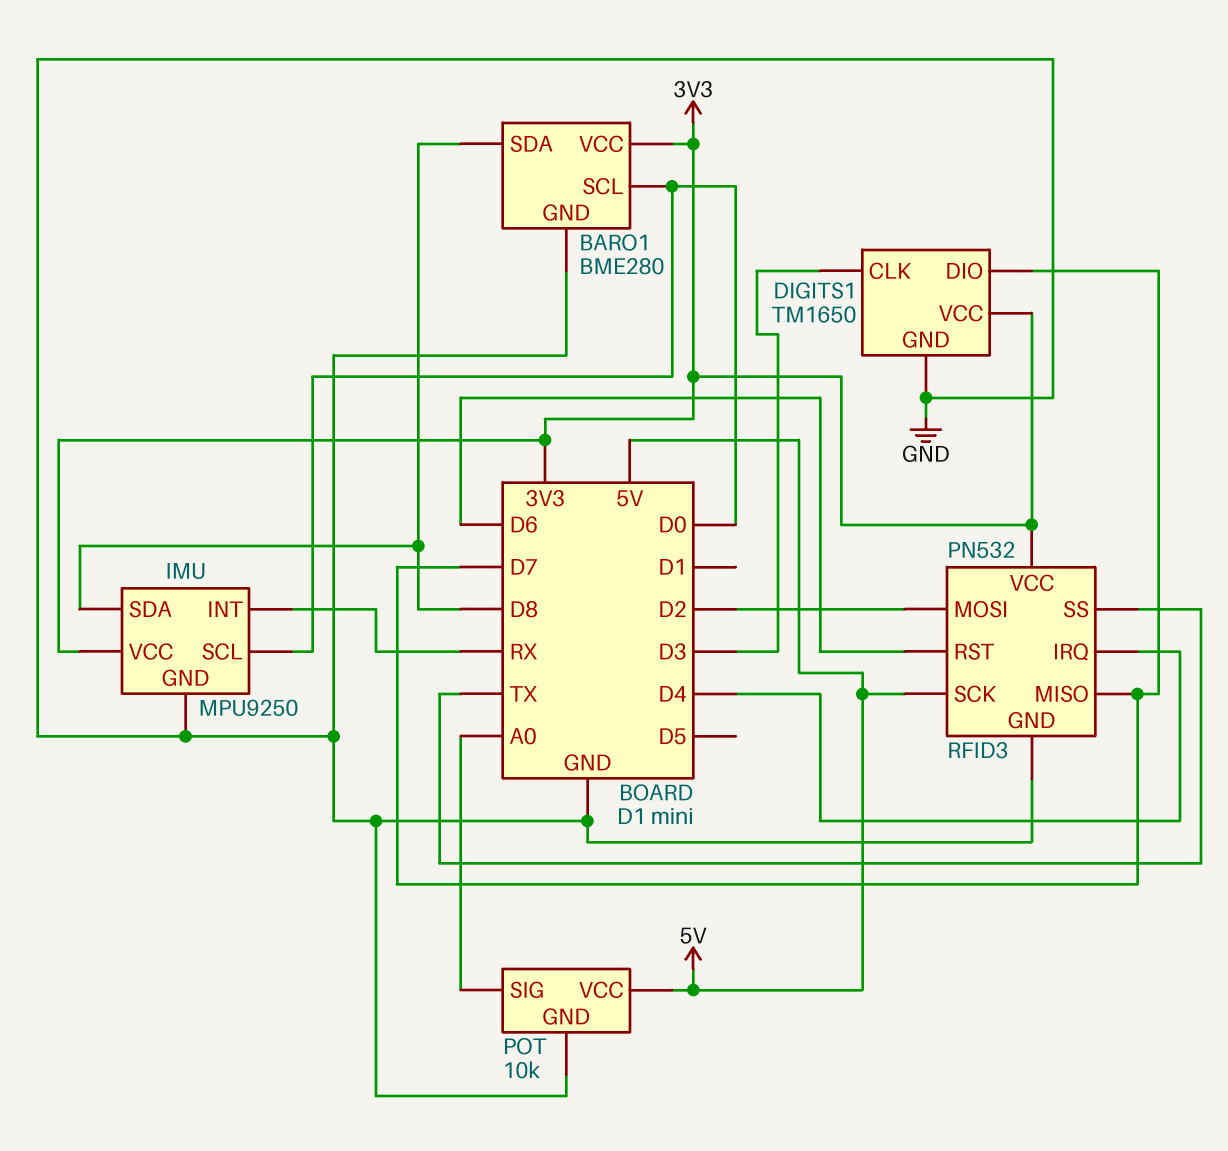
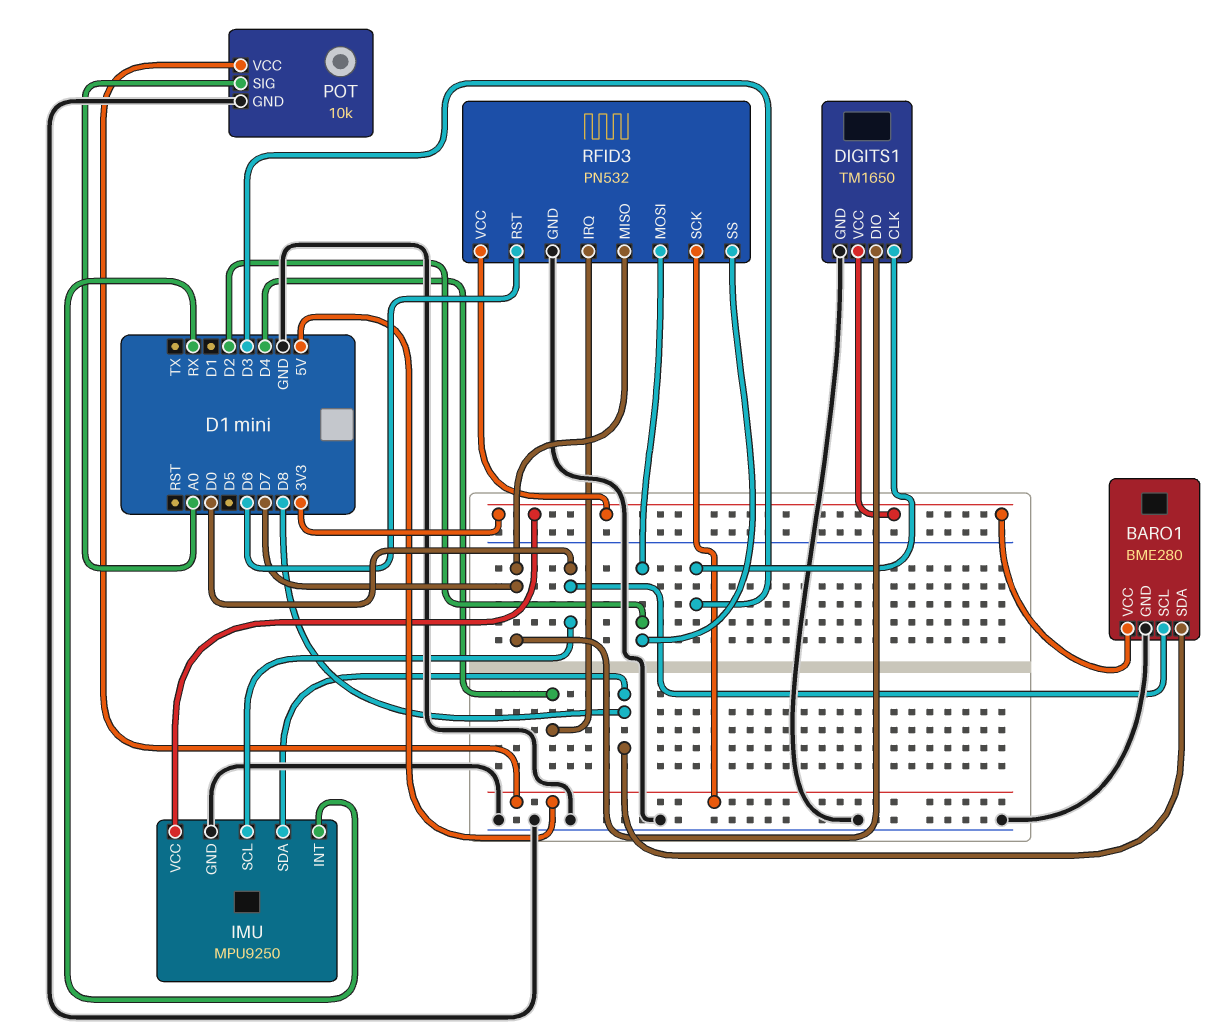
RFID3 pin SS: TX -> D2

